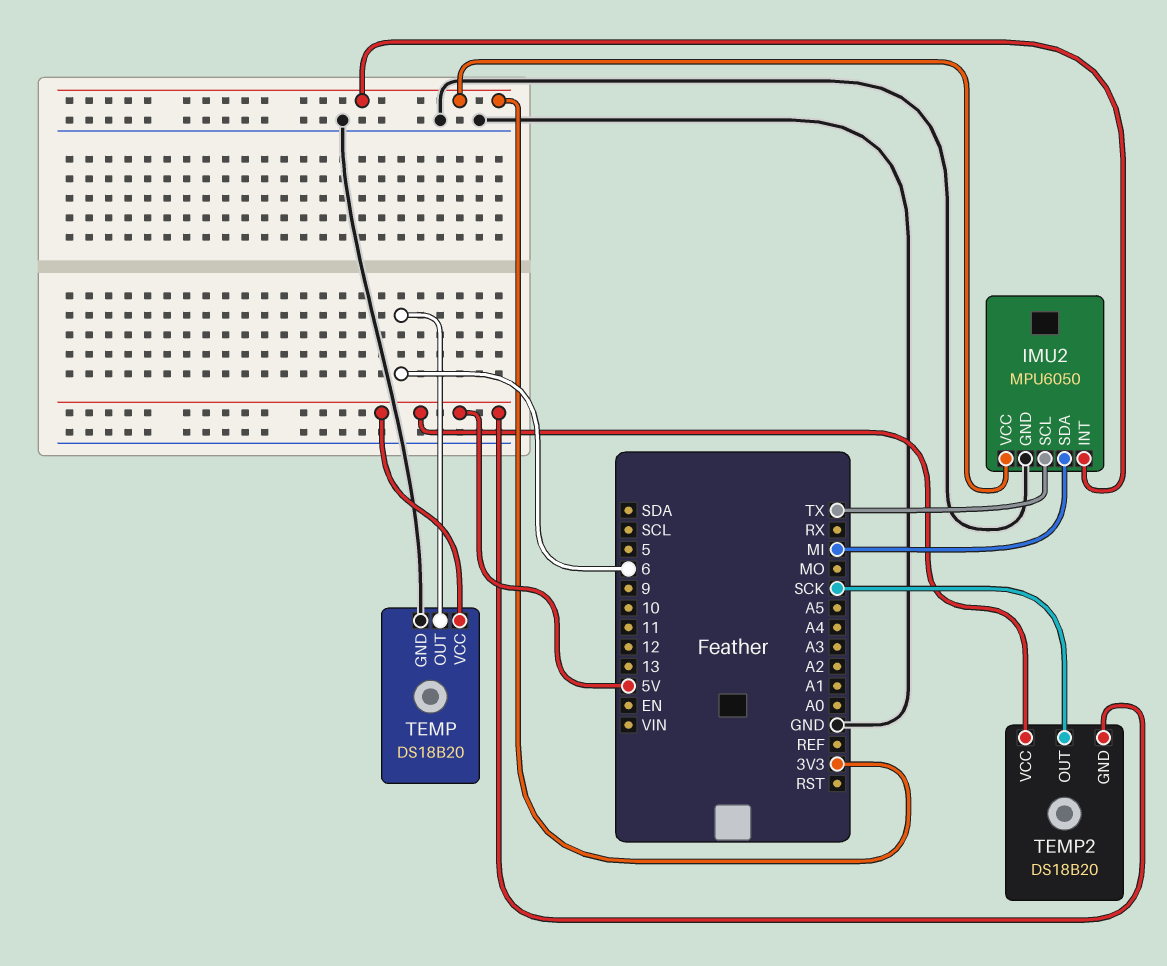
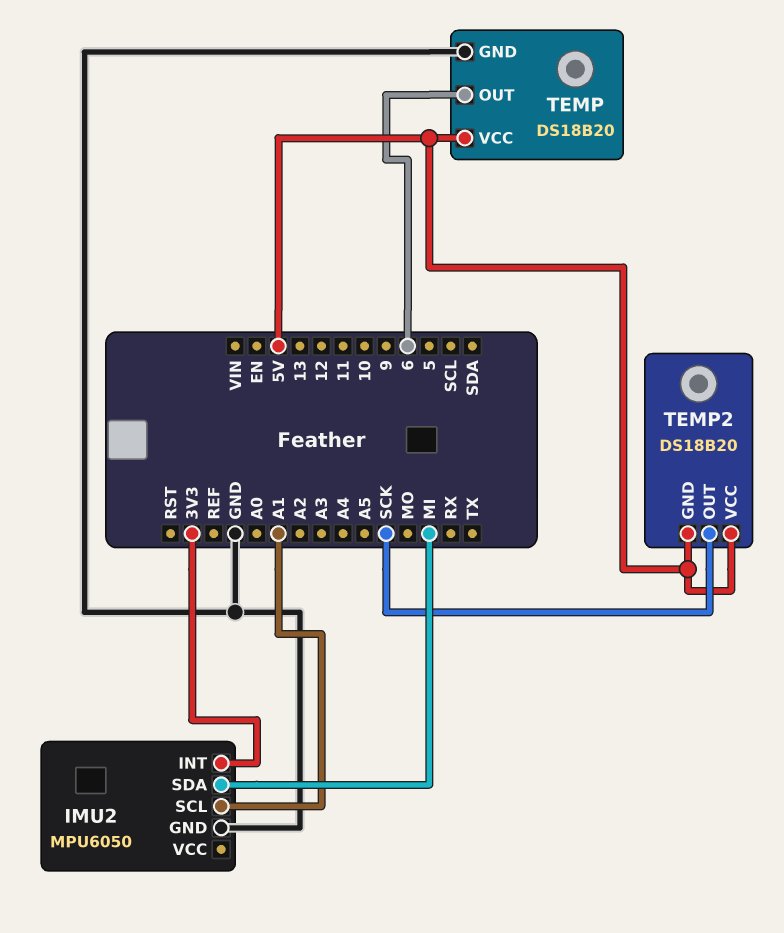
IMU2 pin SCL: TX -> A1
IMU2 pin VCC: 3V3 -> none

